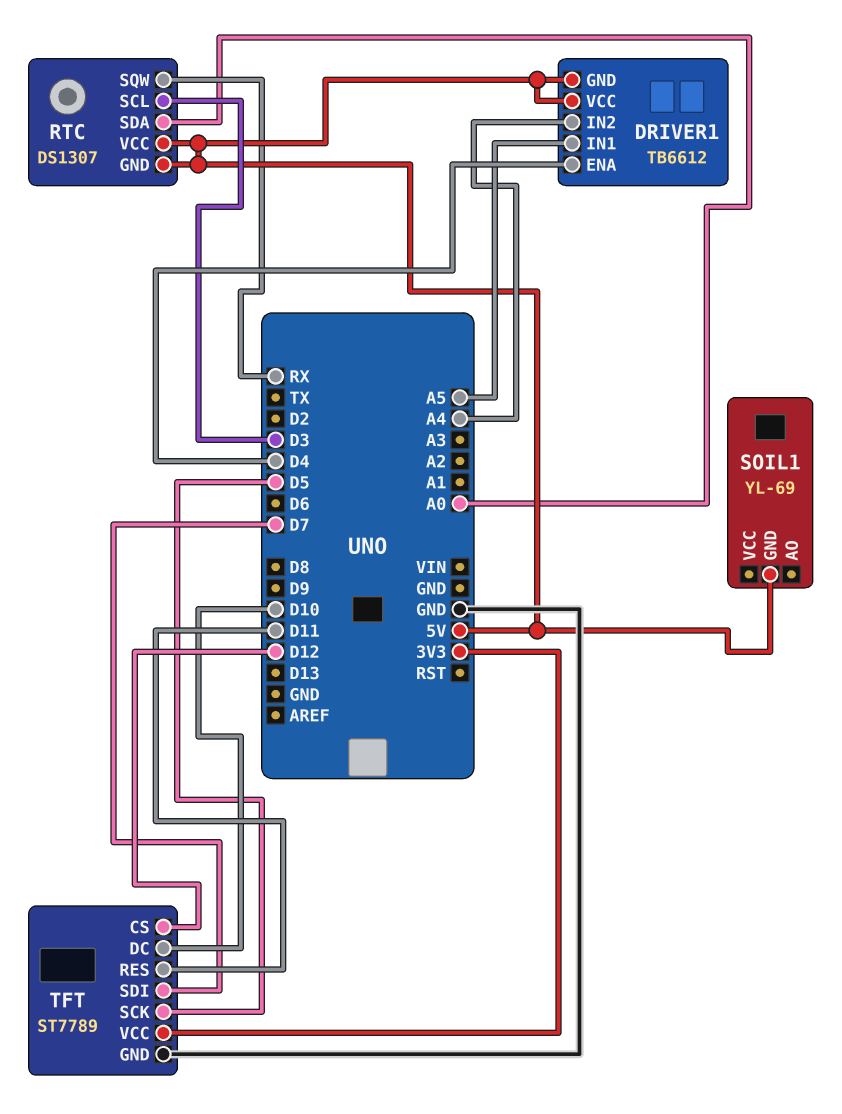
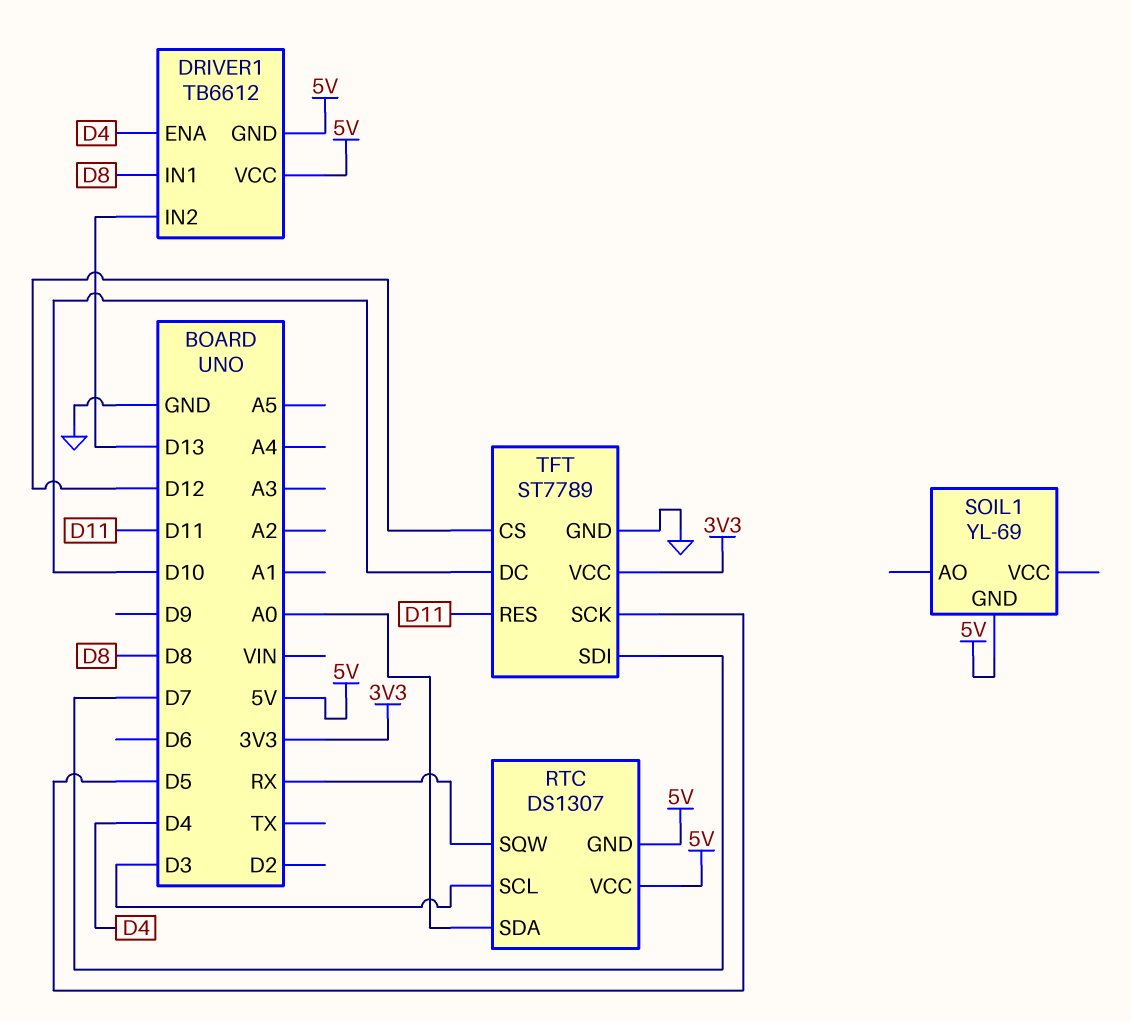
DRIVER1 pin IN1: A5 -> D8
DRIVER1 pin IN2: A4 -> D13

